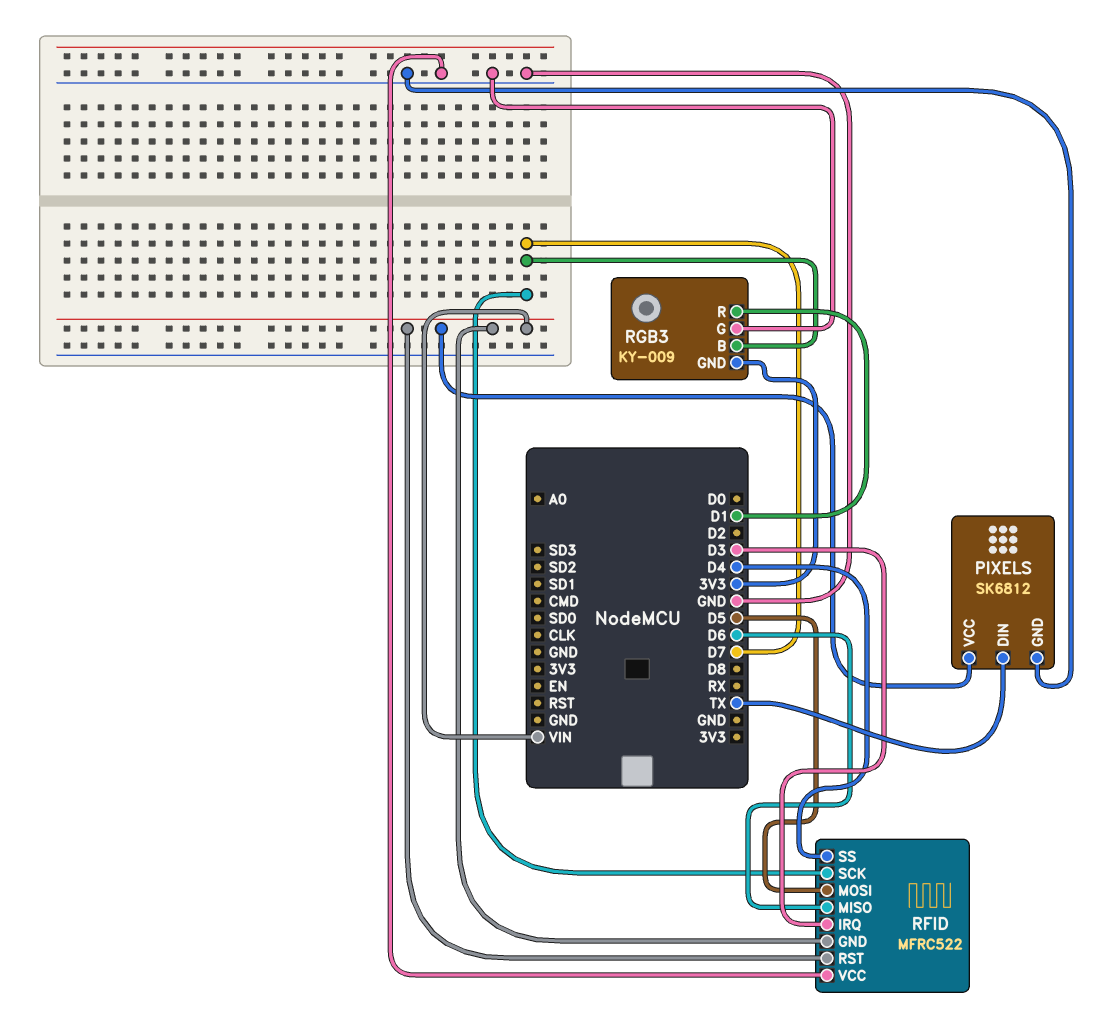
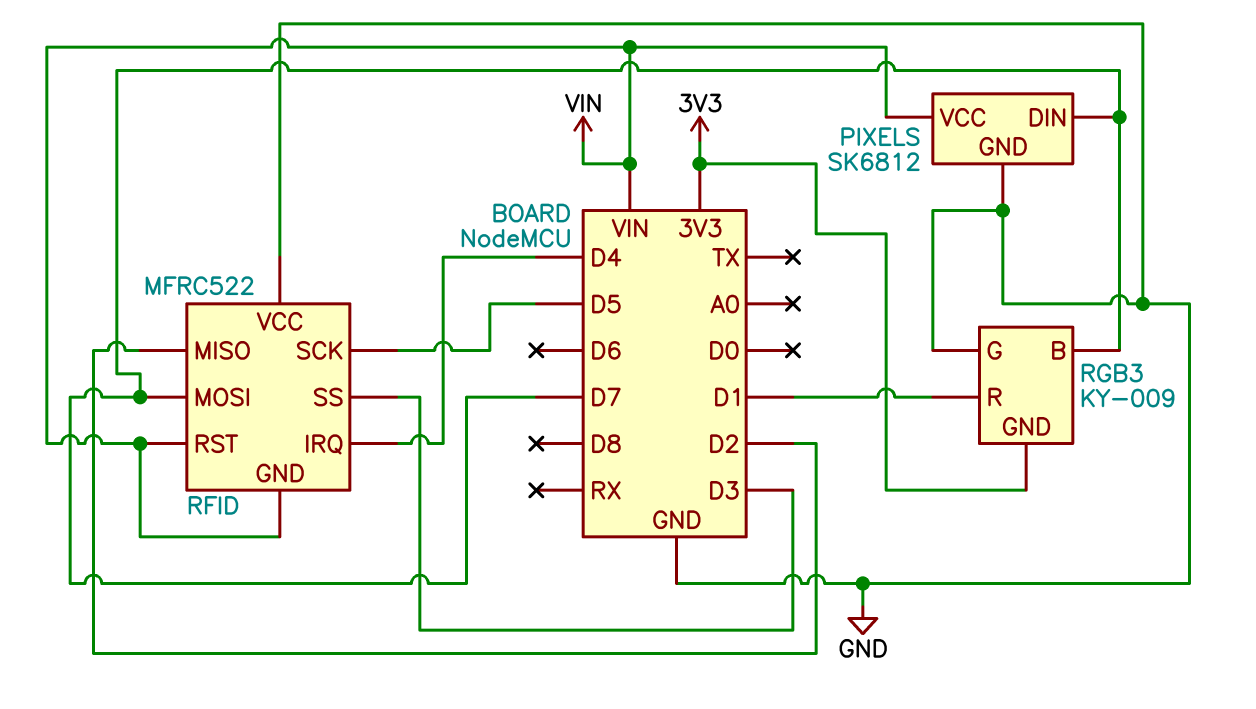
PIXELS pin DIN: TX -> D7
RFID pin IRQ: D3 -> D4
RFID pin MISO: D6 -> D2
RFID pin MOSI: D5 -> D7
RFID pin SCK: D7 -> D5
RFID pin SS: D4 -> D3

